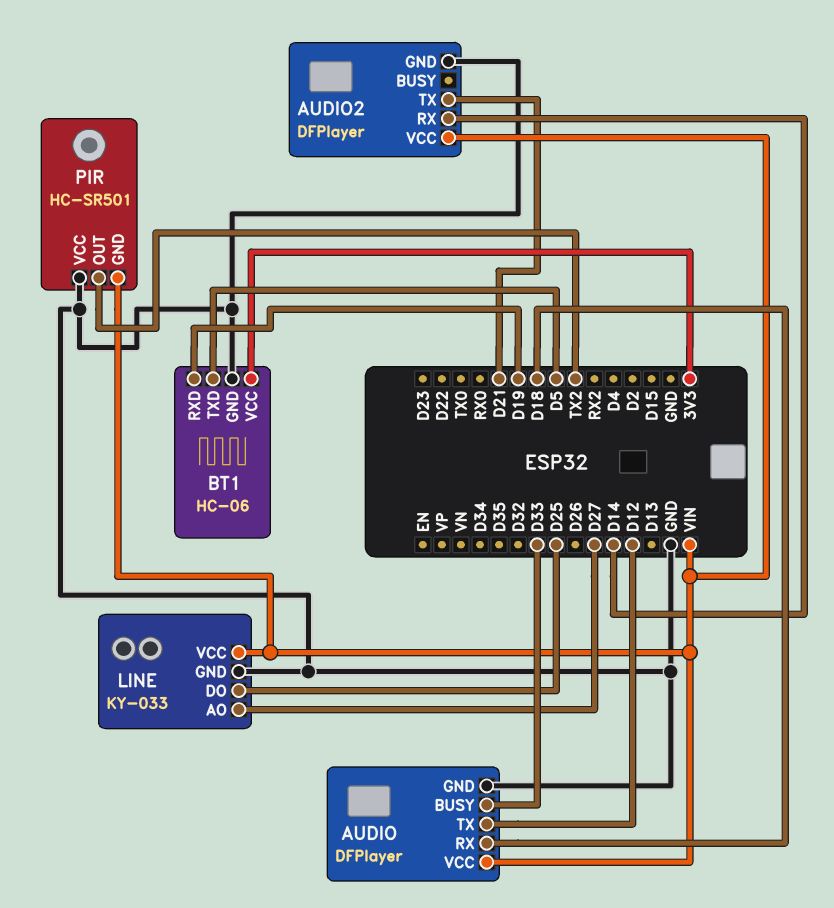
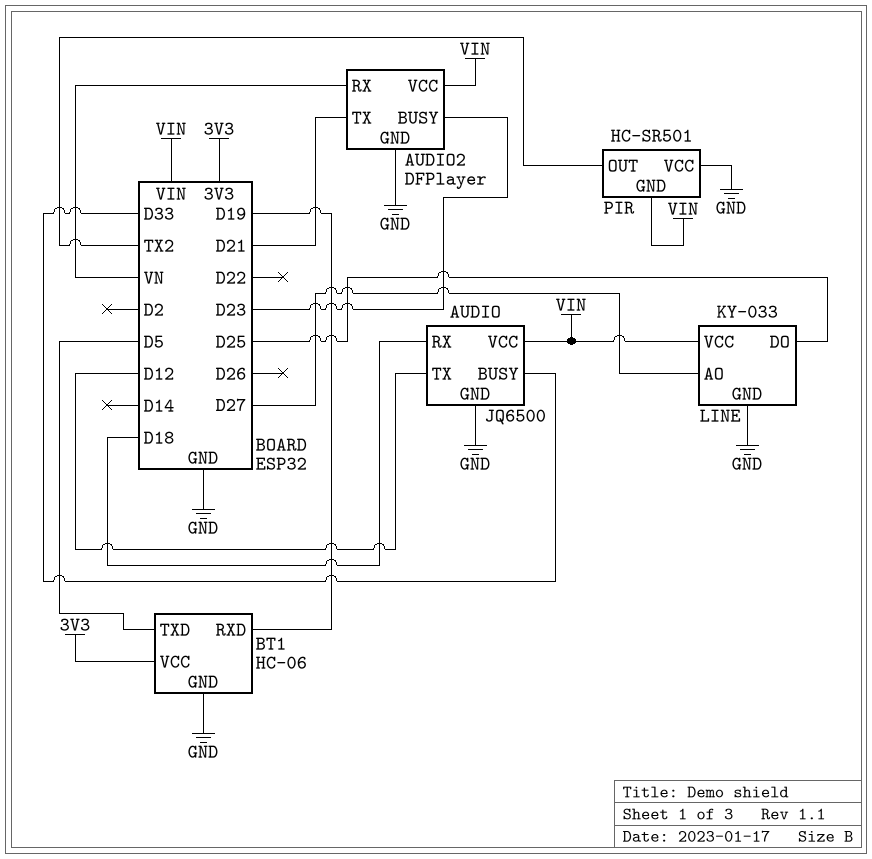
AUDIO: DFPlayer -> JQ6500
AUDIO2 pin BUSY: none -> D23
AUDIO2 pin RX: D14 -> VN

